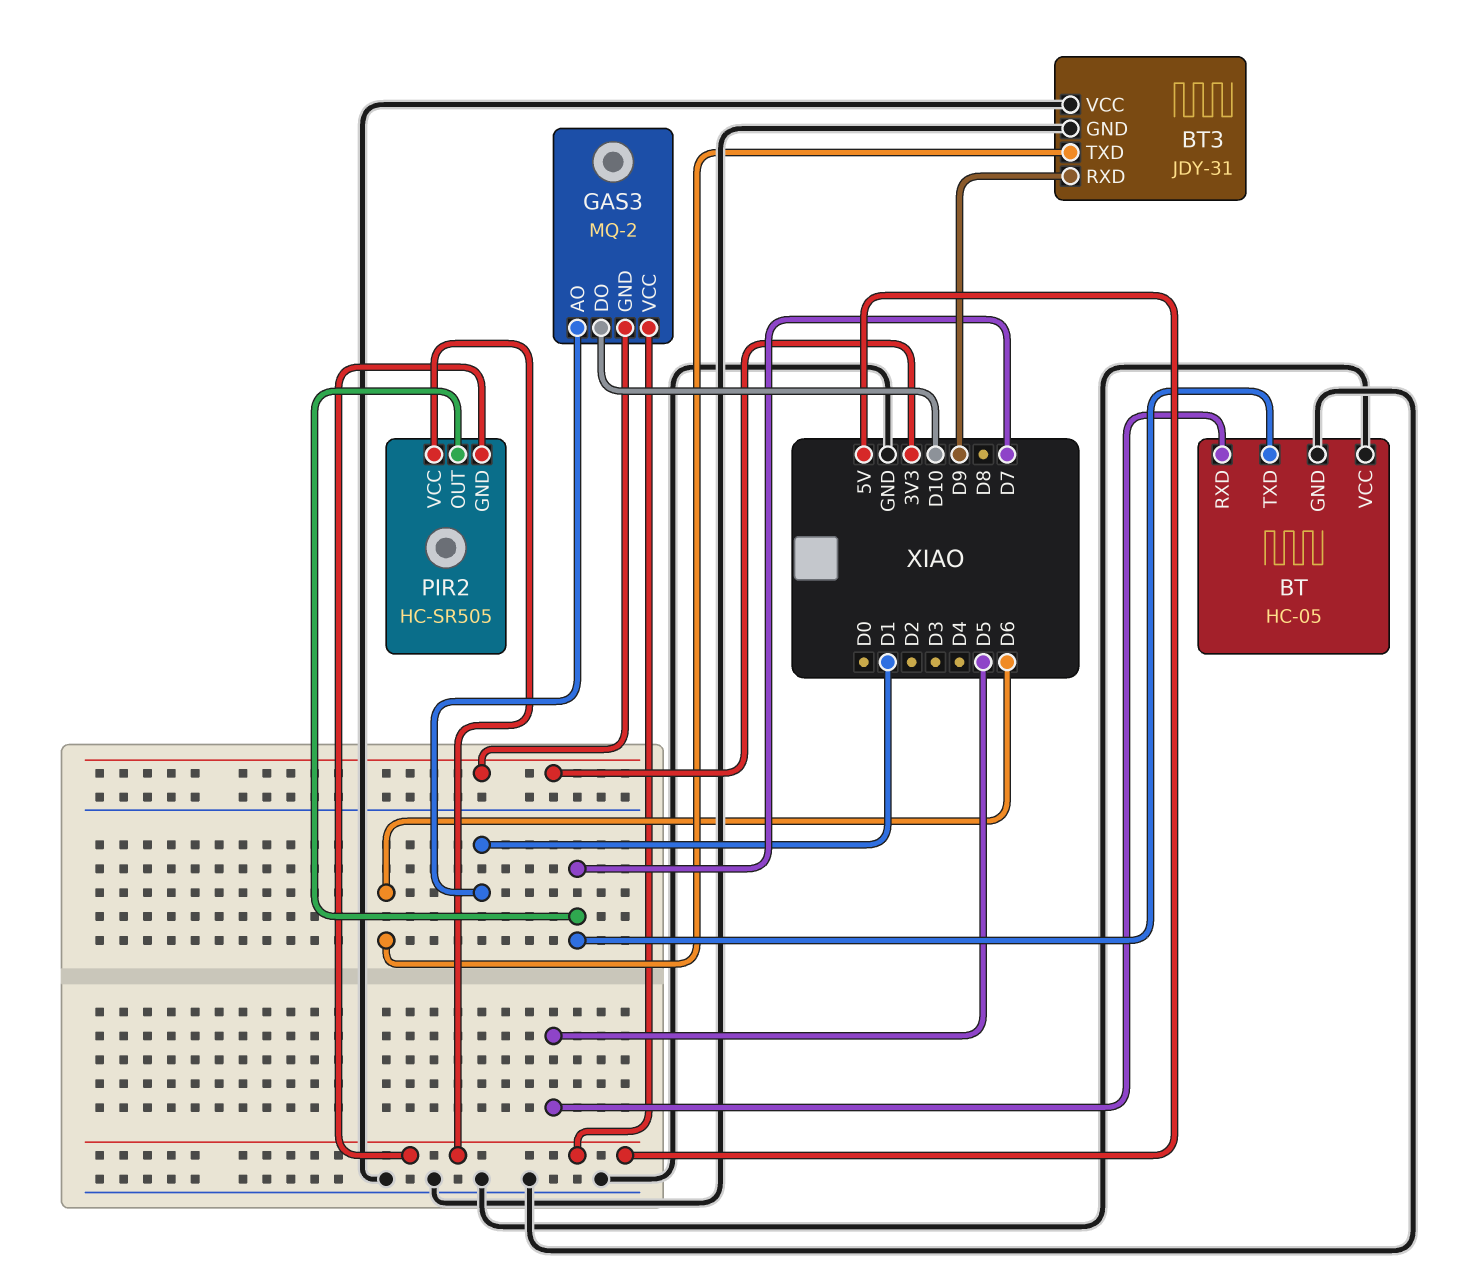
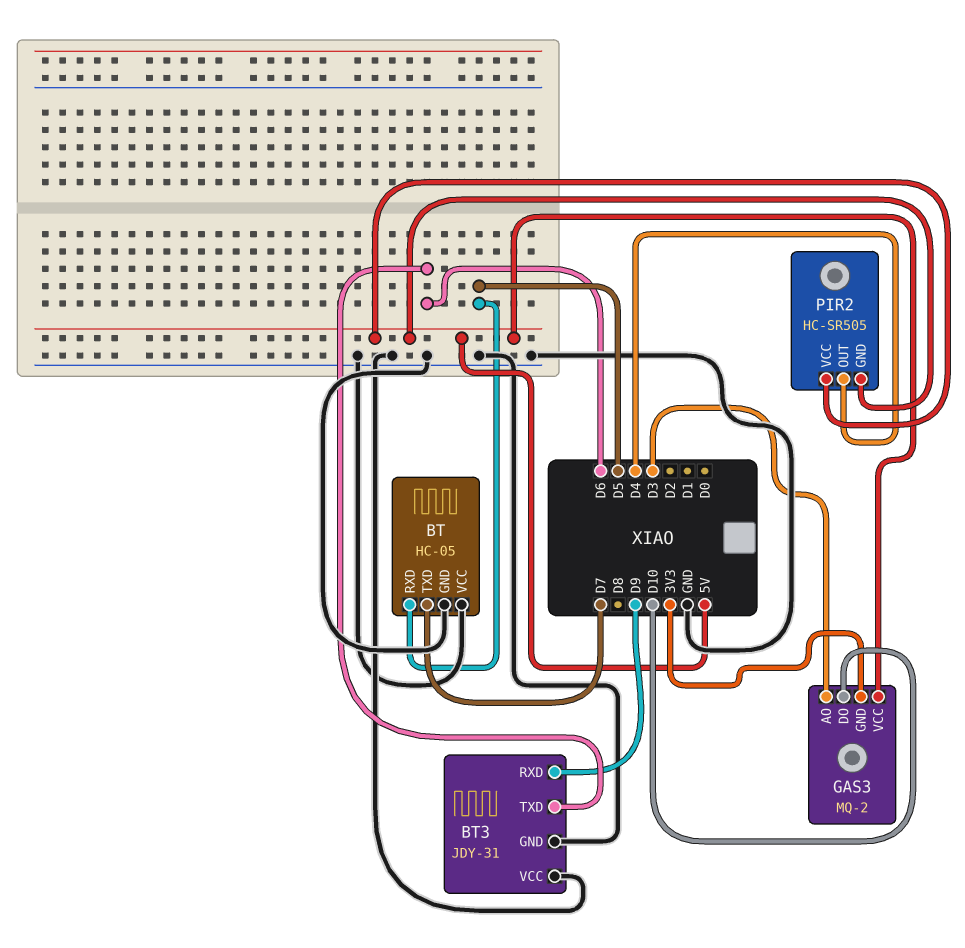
GAS3 pin AO: D1 -> D3
PIR2 pin OUT: D7 -> D4

